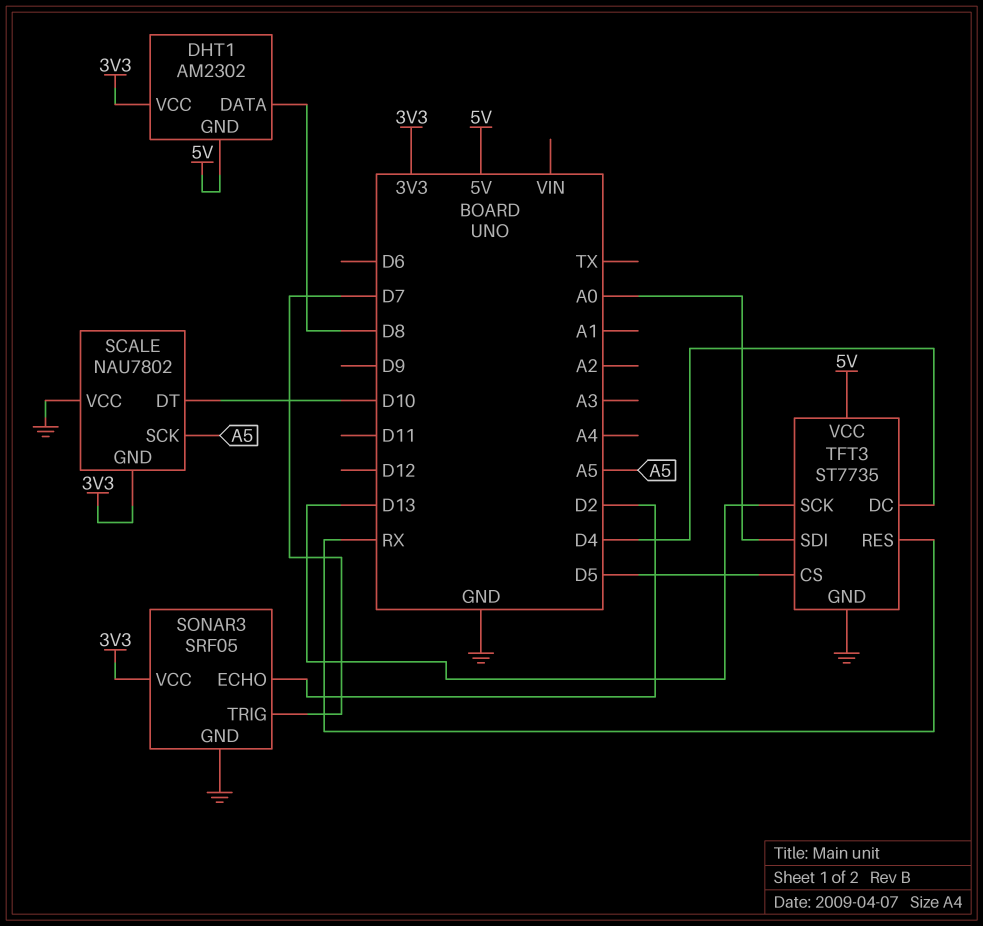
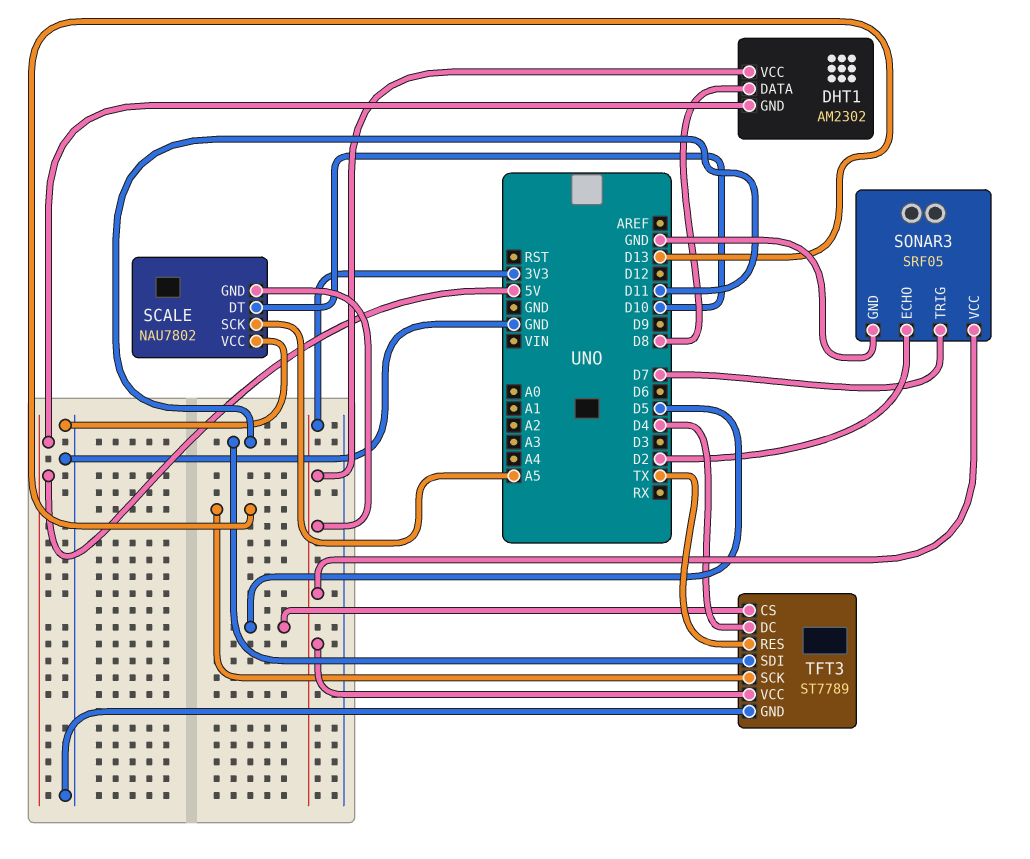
TFT3: ST7735 -> ST7789
TFT3 pin RES: RX -> TX
TFT3 pin SDI: A0 -> D11
TFT3 pin VCC: 5V -> 3V3

